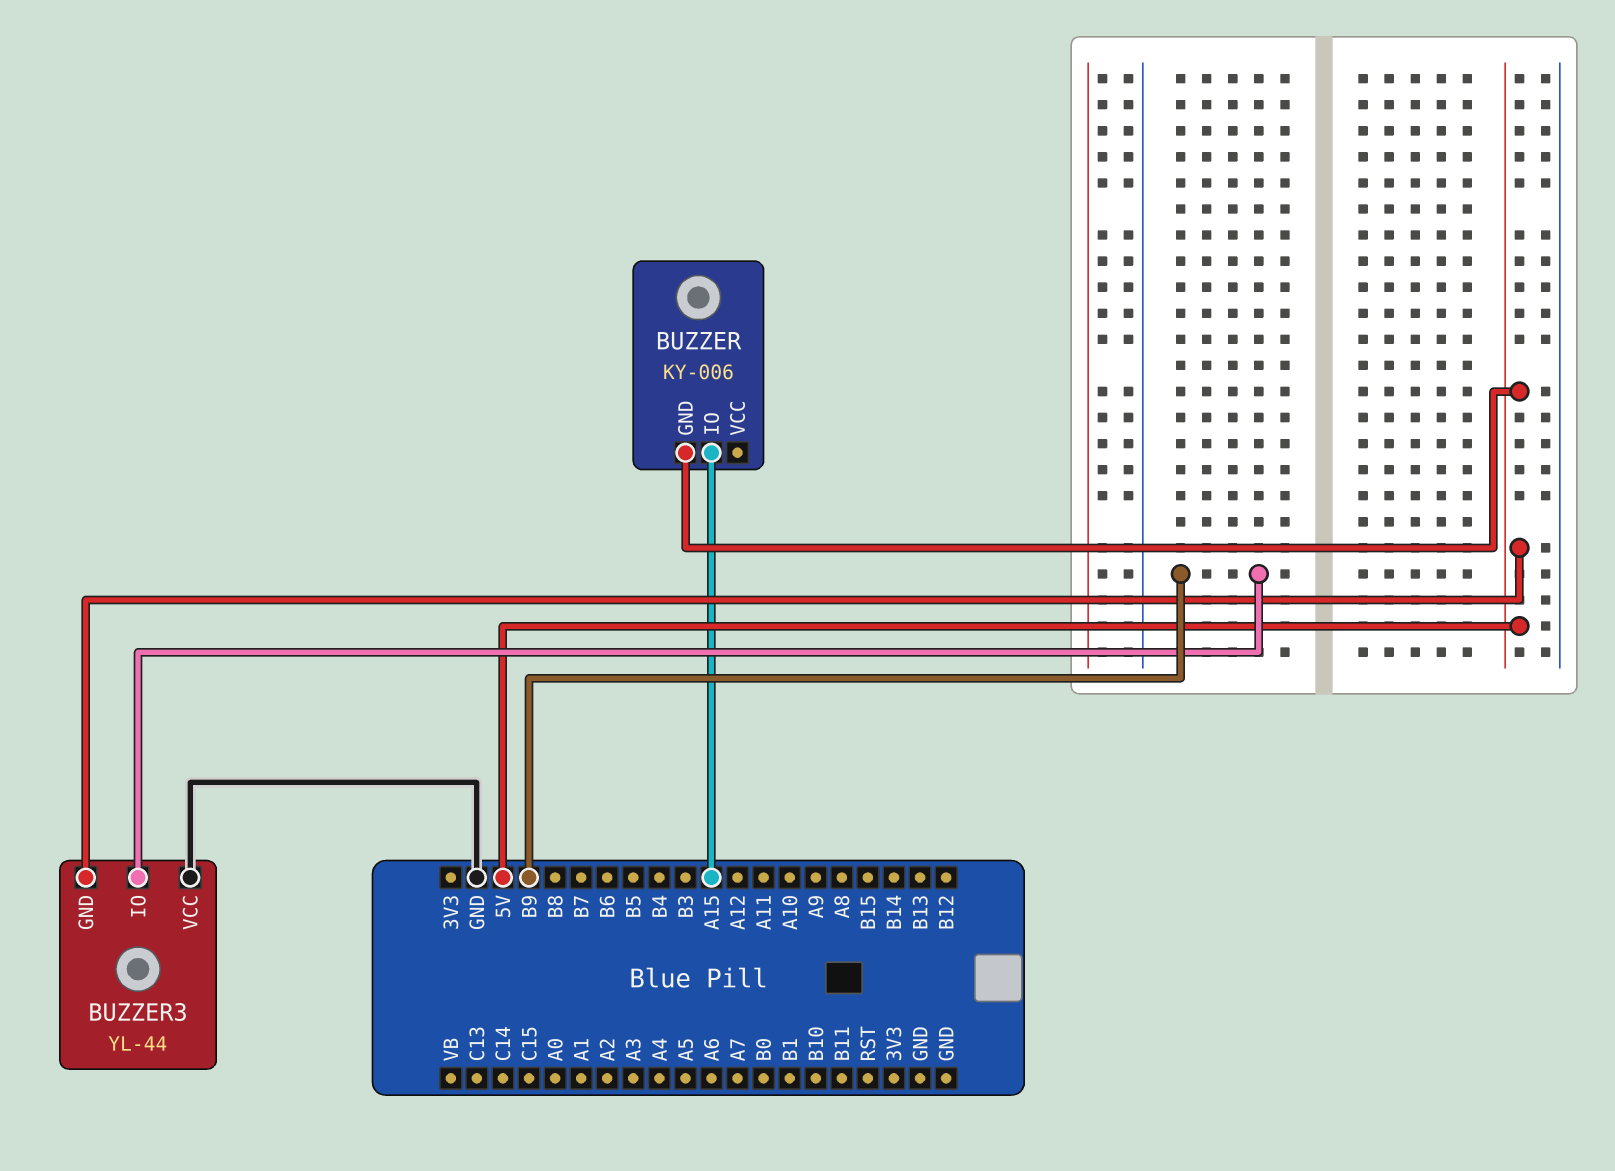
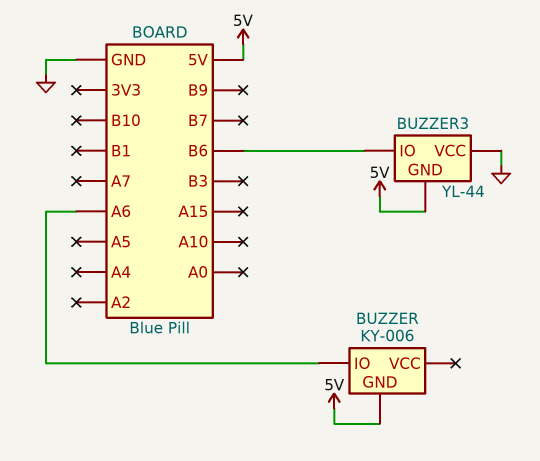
BUZZER pin IO: A15 -> A6
BUZZER3 pin IO: B9 -> B6

